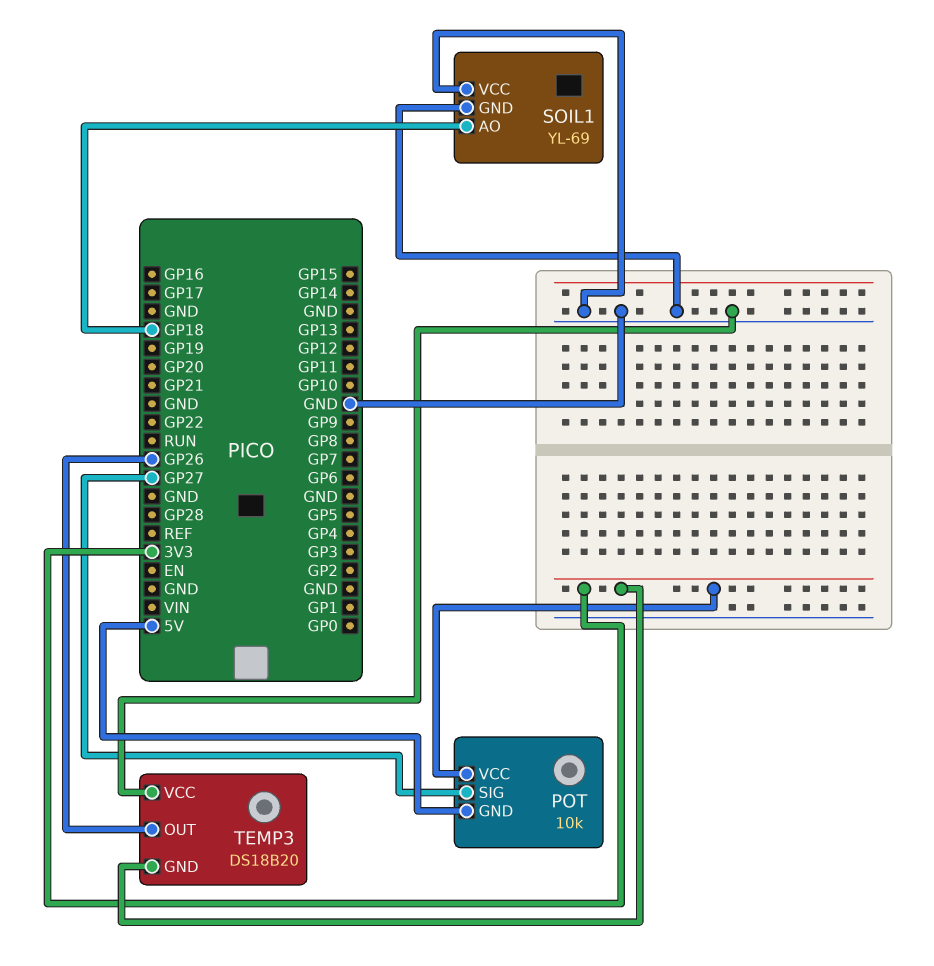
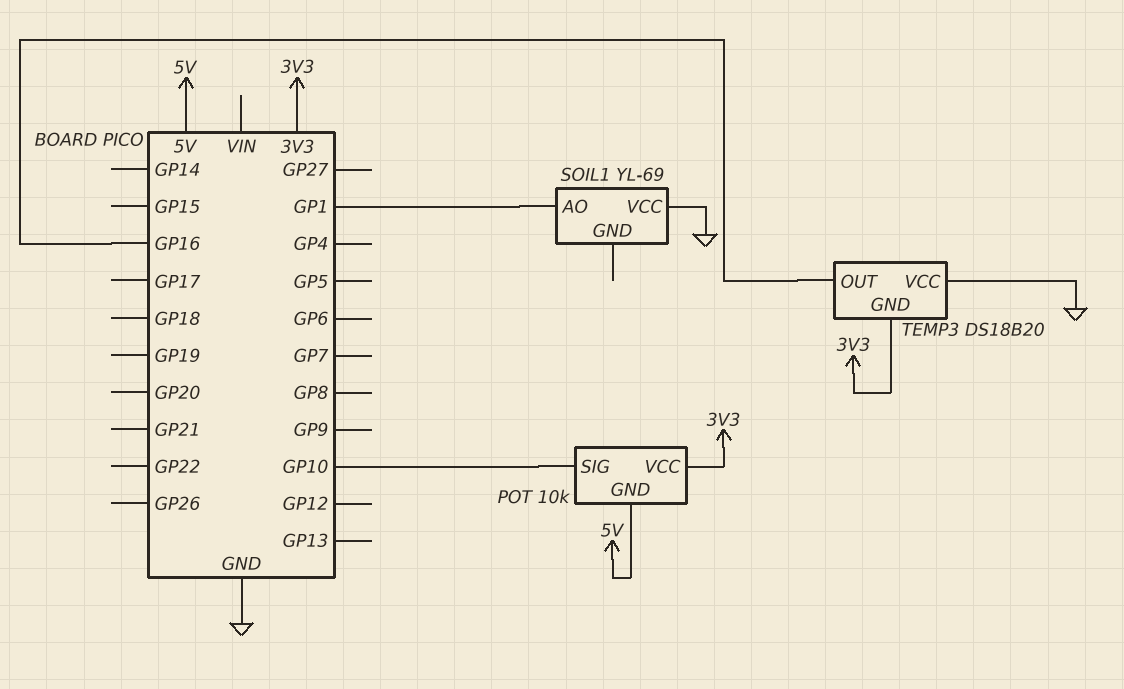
POT pin SIG: GP27 -> GP10
SOIL1 pin AO: GP18 -> GP1
SOIL1 pin GND: GND -> none
TEMP3 pin OUT: GP26 -> GP16

